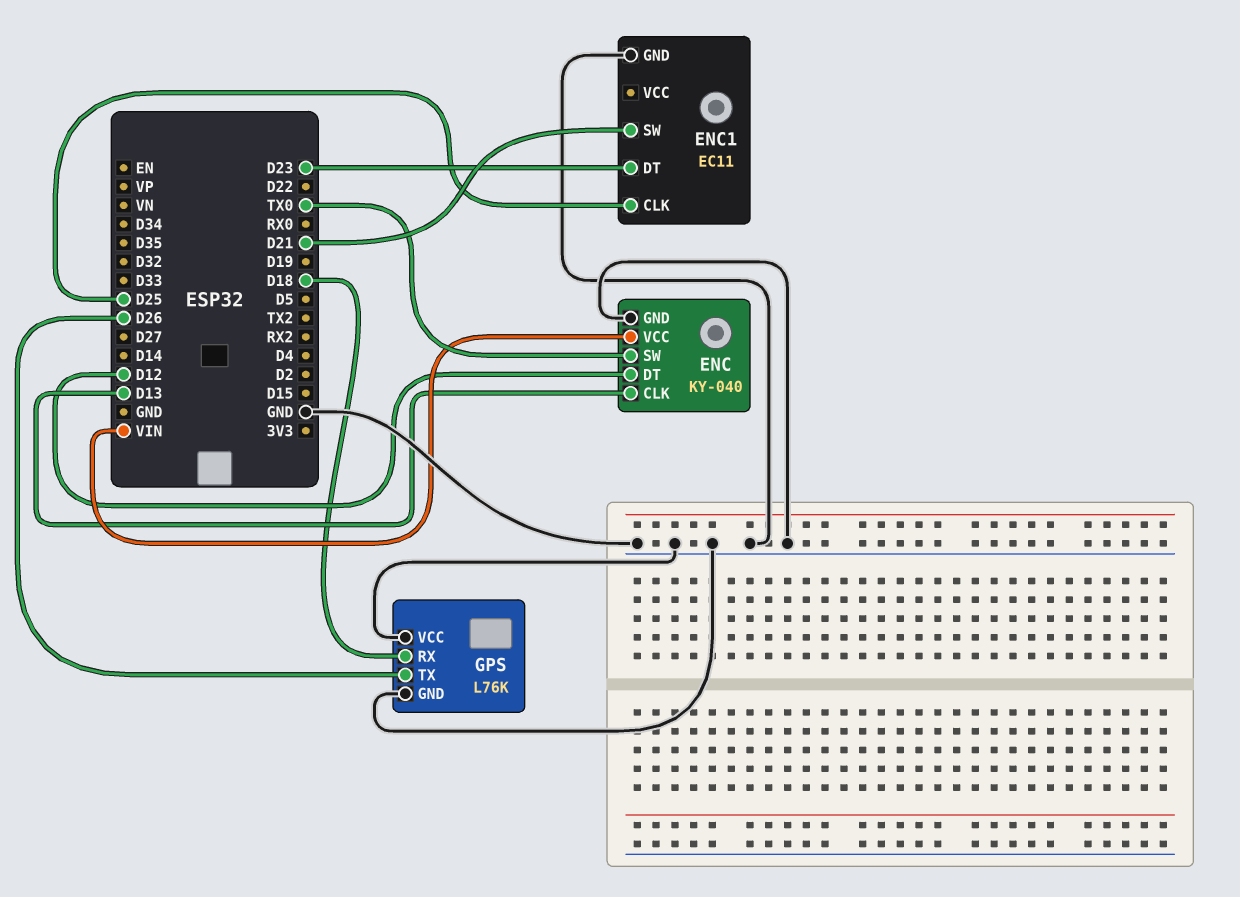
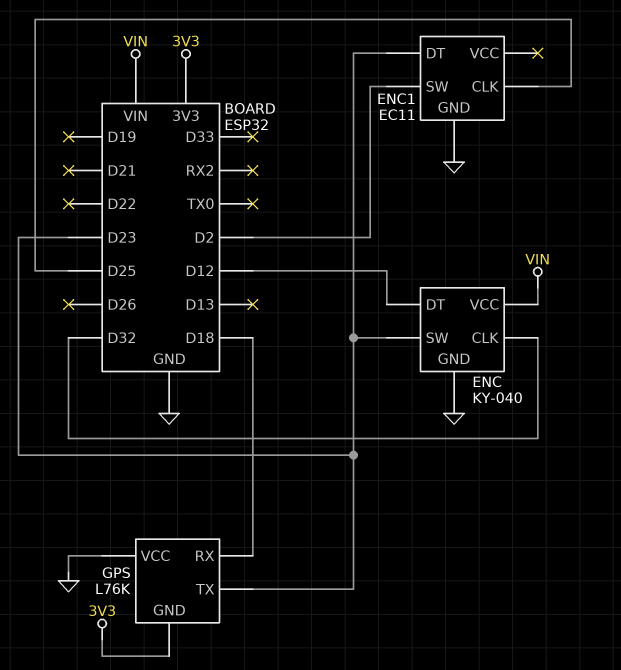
ENC pin CLK: D13 -> D32
ENC pin SW: TX0 -> D23
ENC1 pin SW: D21 -> D2
GPS pin GND: GND -> 3V3
GPS pin TX: D26 -> D23

